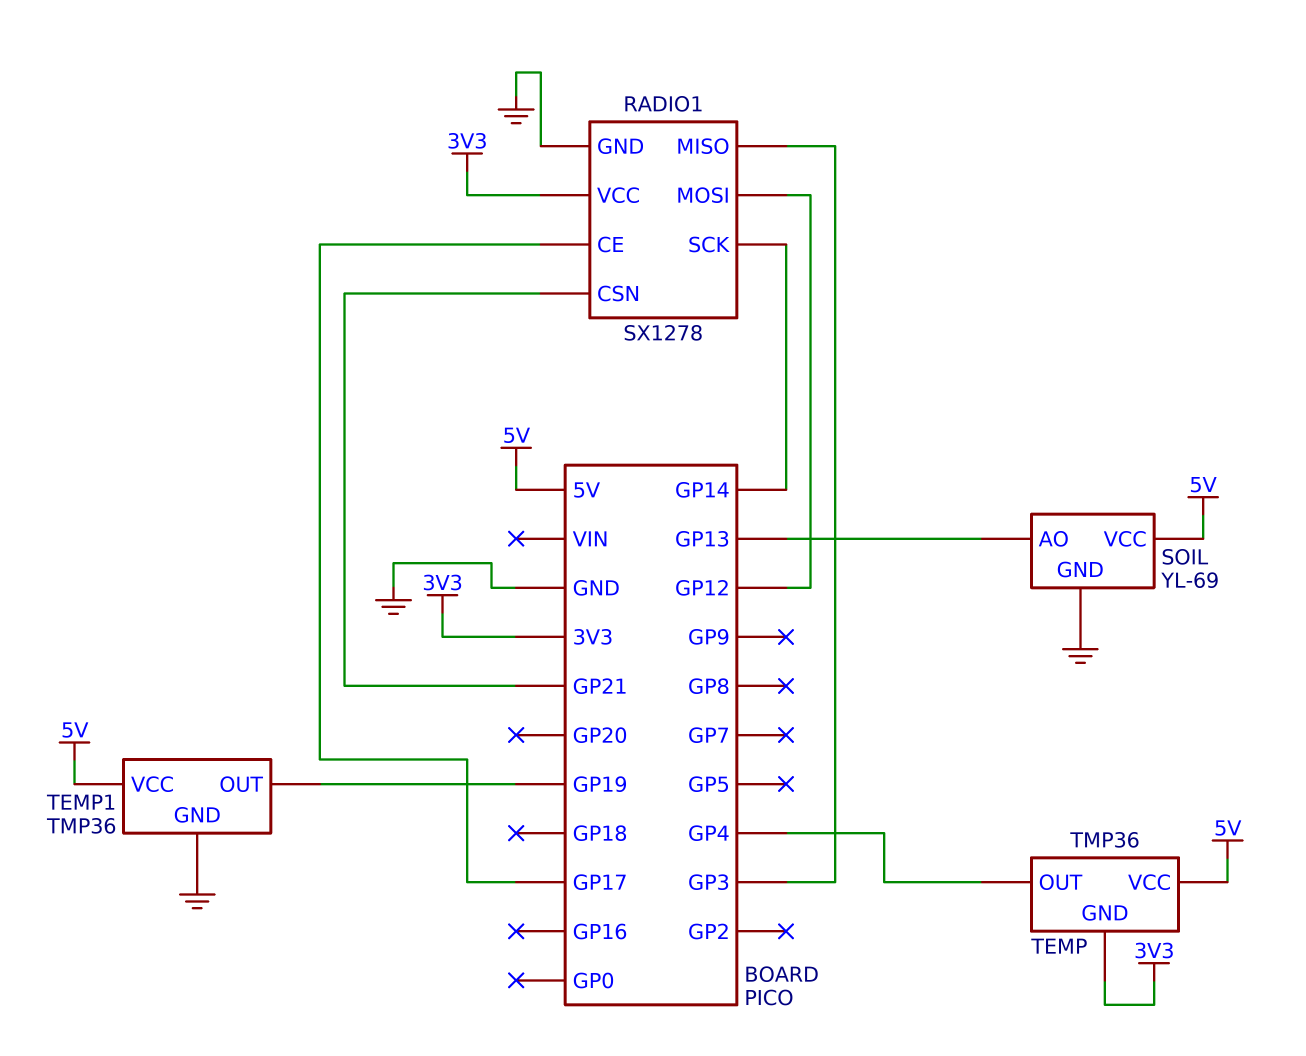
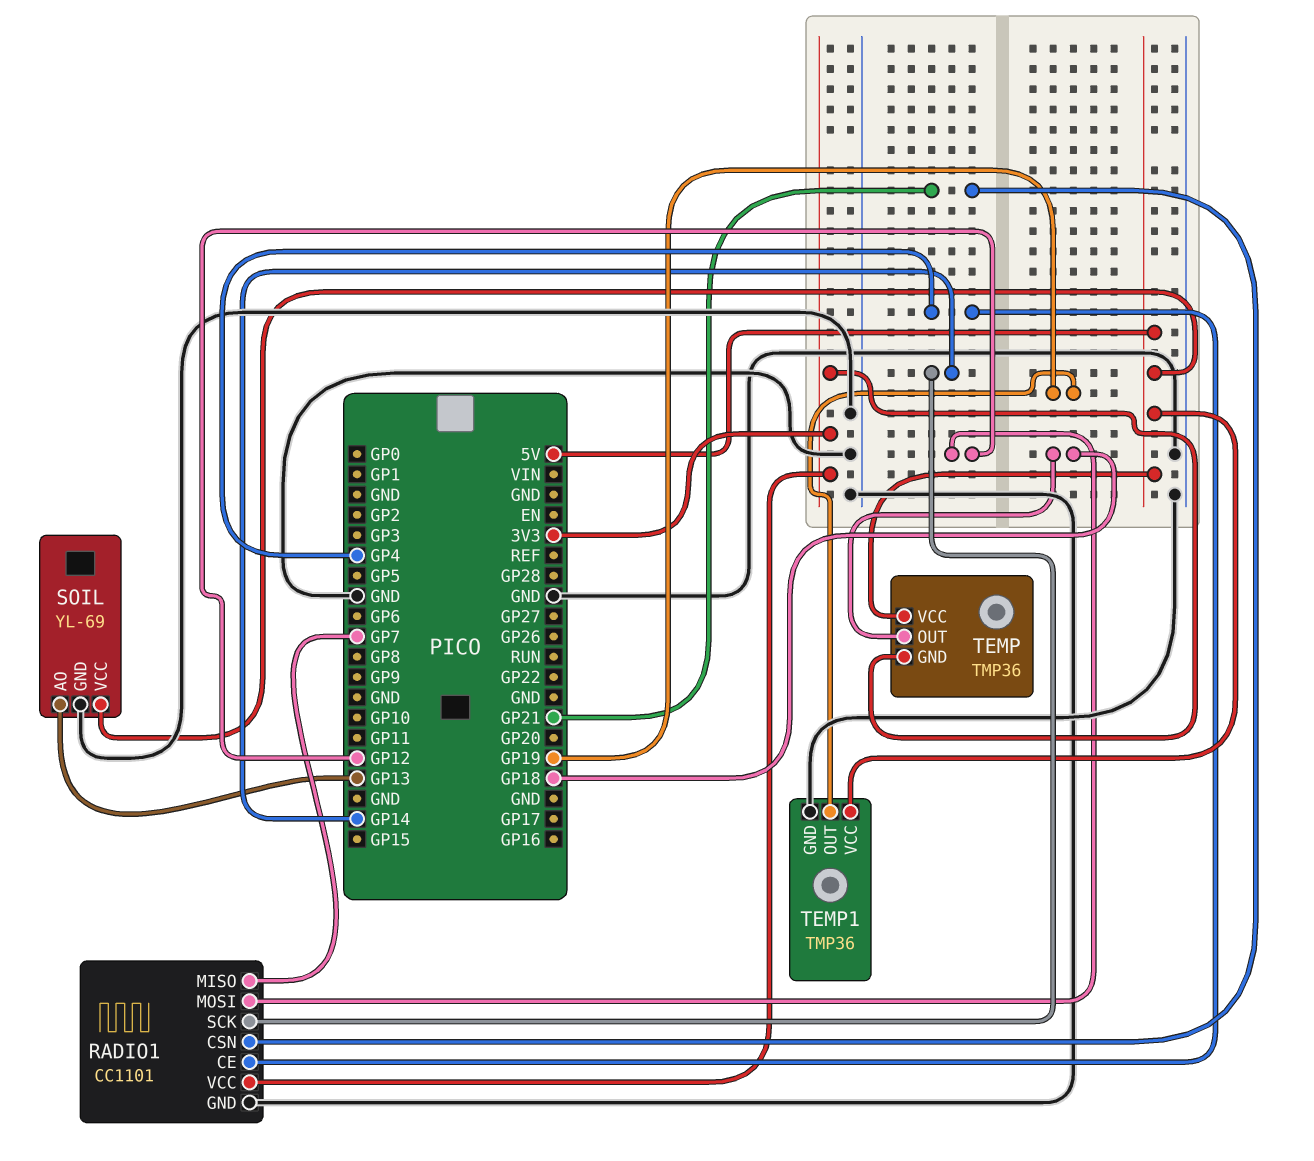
RADIO1: SX1278 -> CC1101
RADIO1 pin CE: GP17 -> GP4
RADIO1 pin MISO: GP3 -> GP7
TEMP pin OUT: GP4 -> GP18

